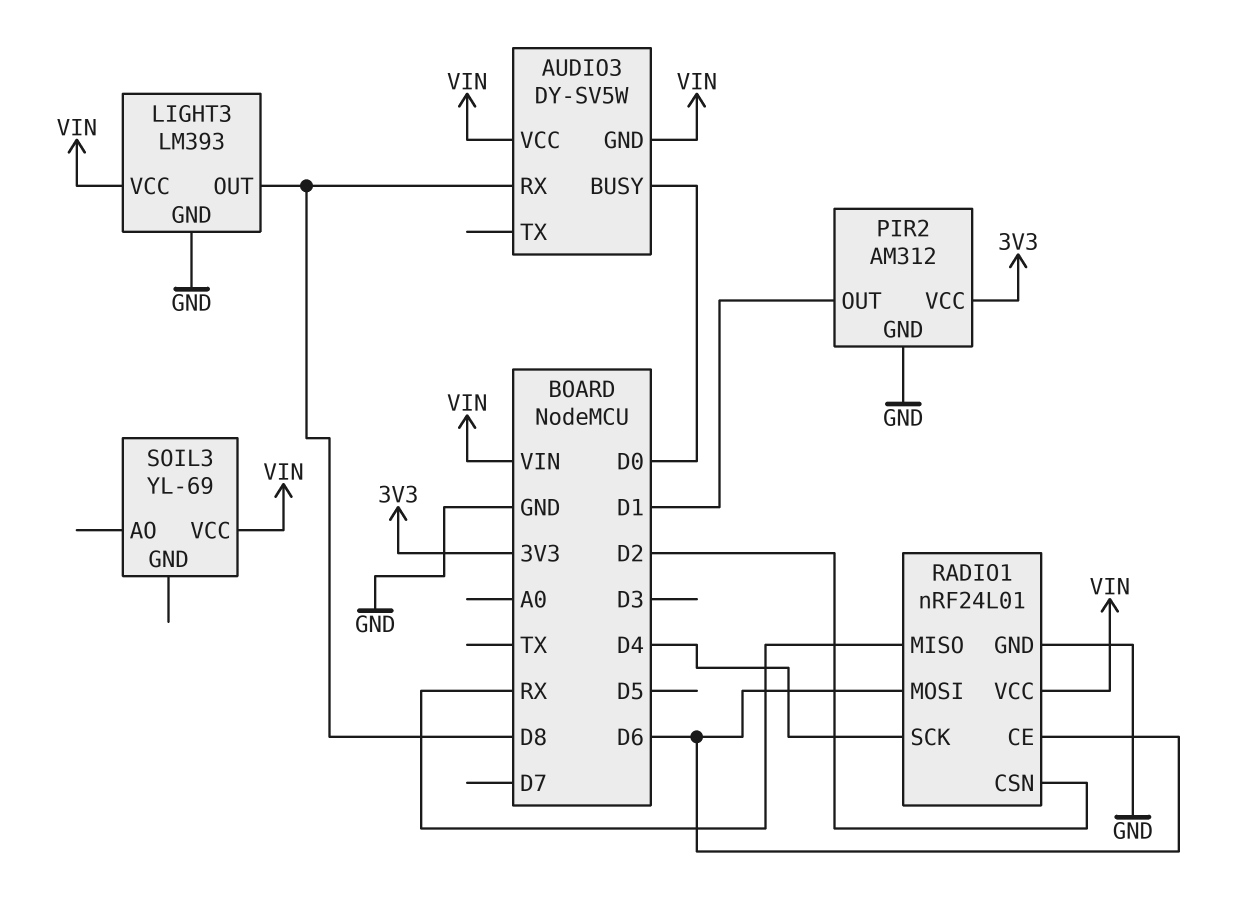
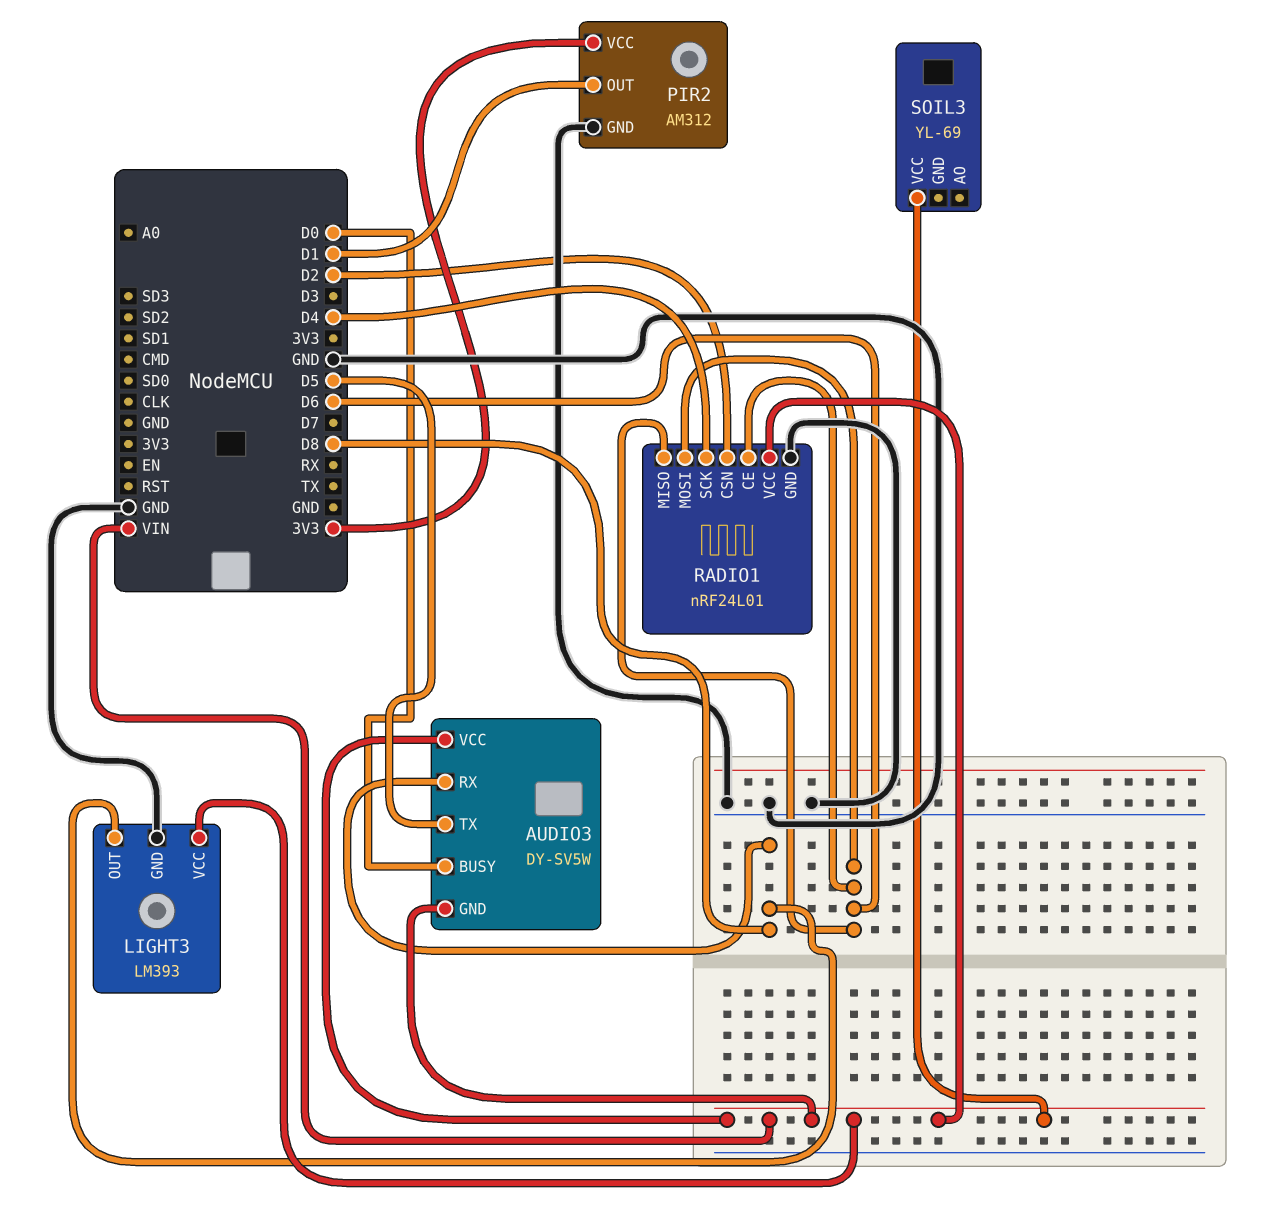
AUDIO3 pin TX: none -> D5
RADIO1 pin MISO: RX -> D6

